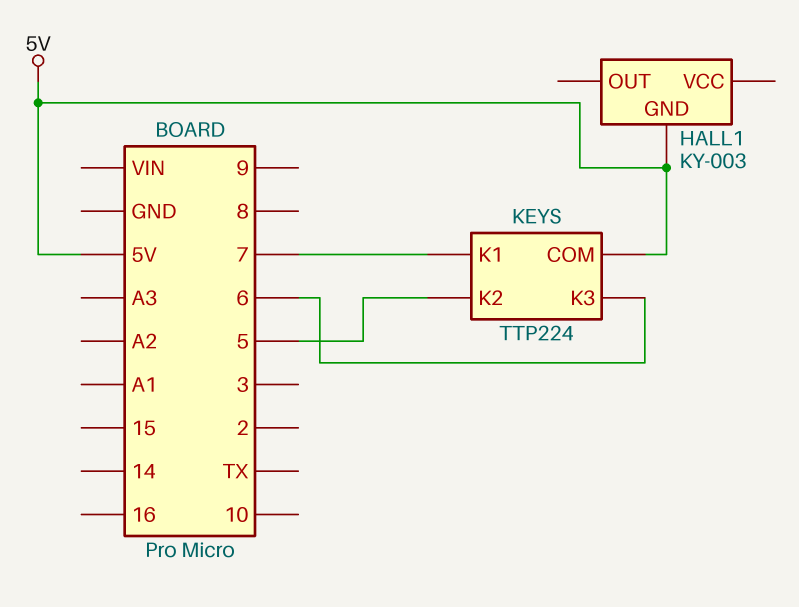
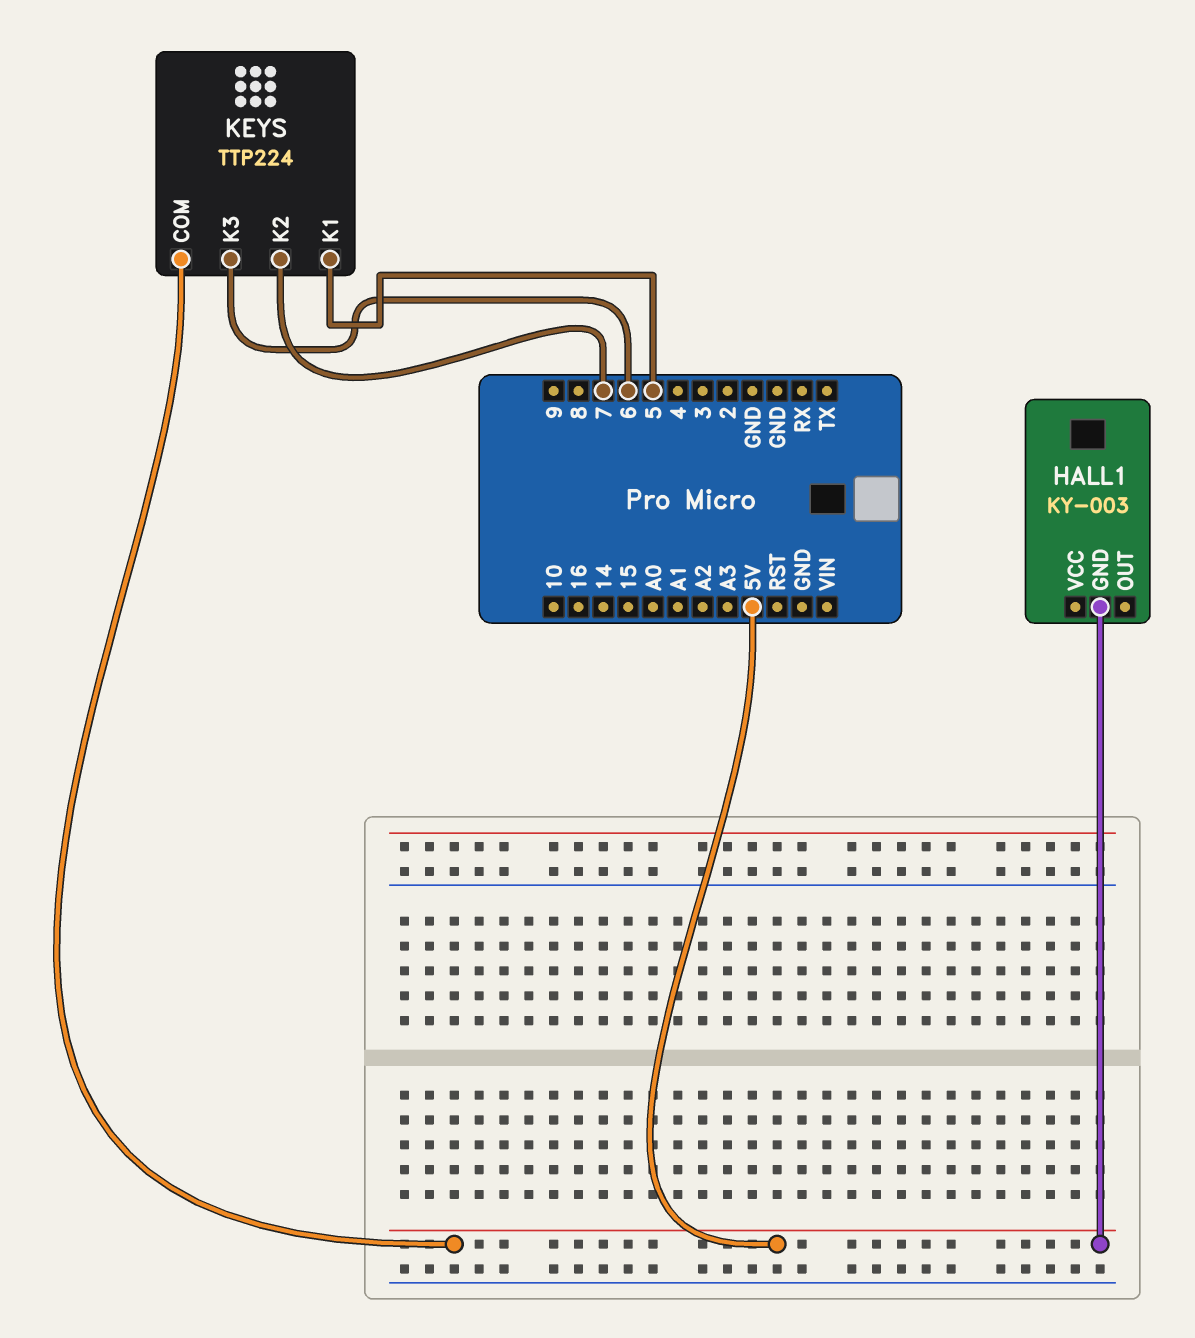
KEYS pin K1: 7 -> 5
KEYS pin K2: 5 -> 7

